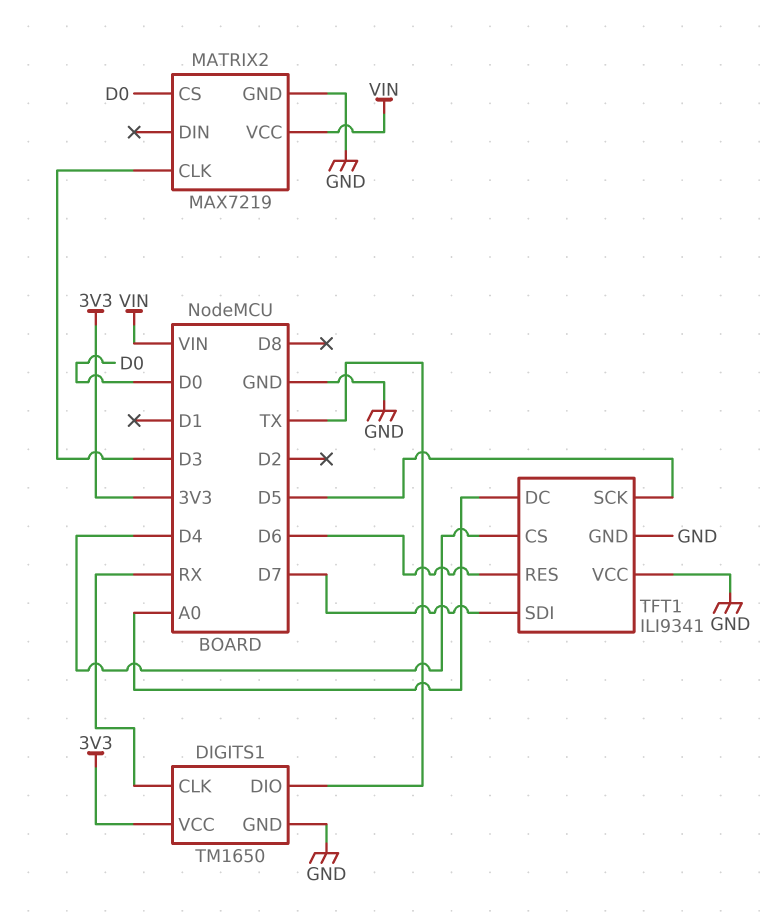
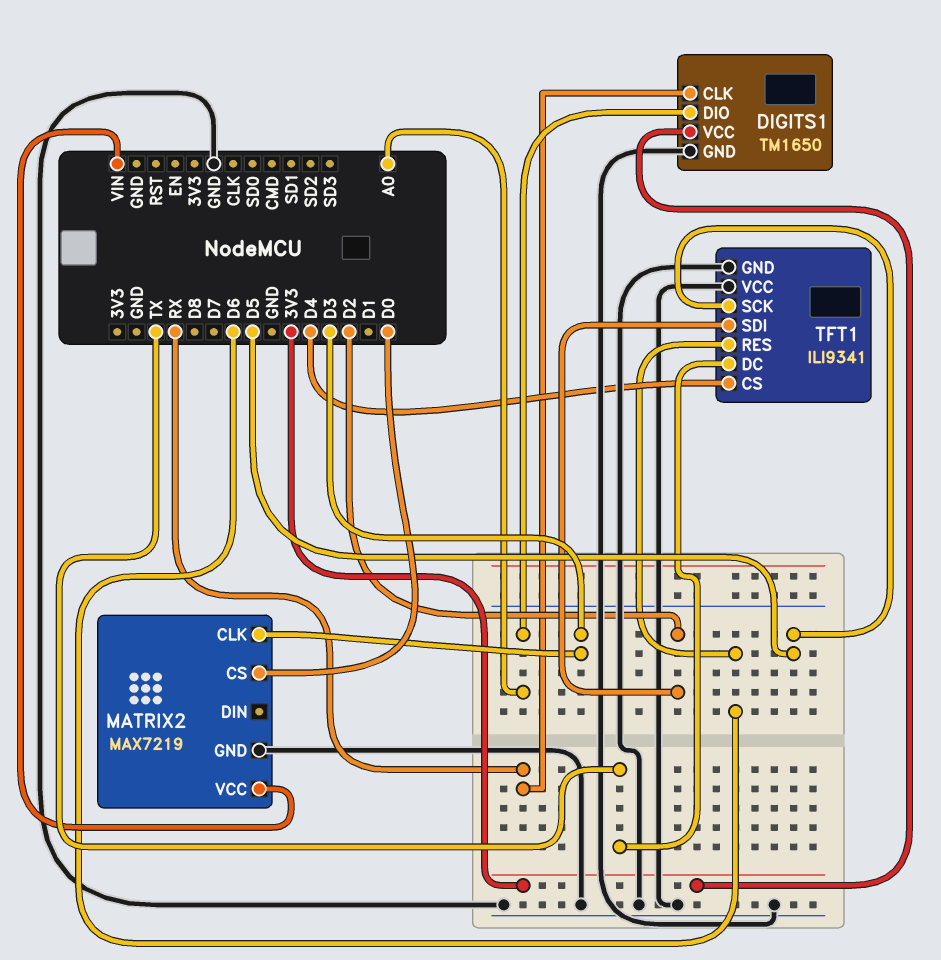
DIGITS1 pin DIO: TX -> A0
TFT1 pin DC: A0 -> TX
TFT1 pin SDI: D7 -> D2

